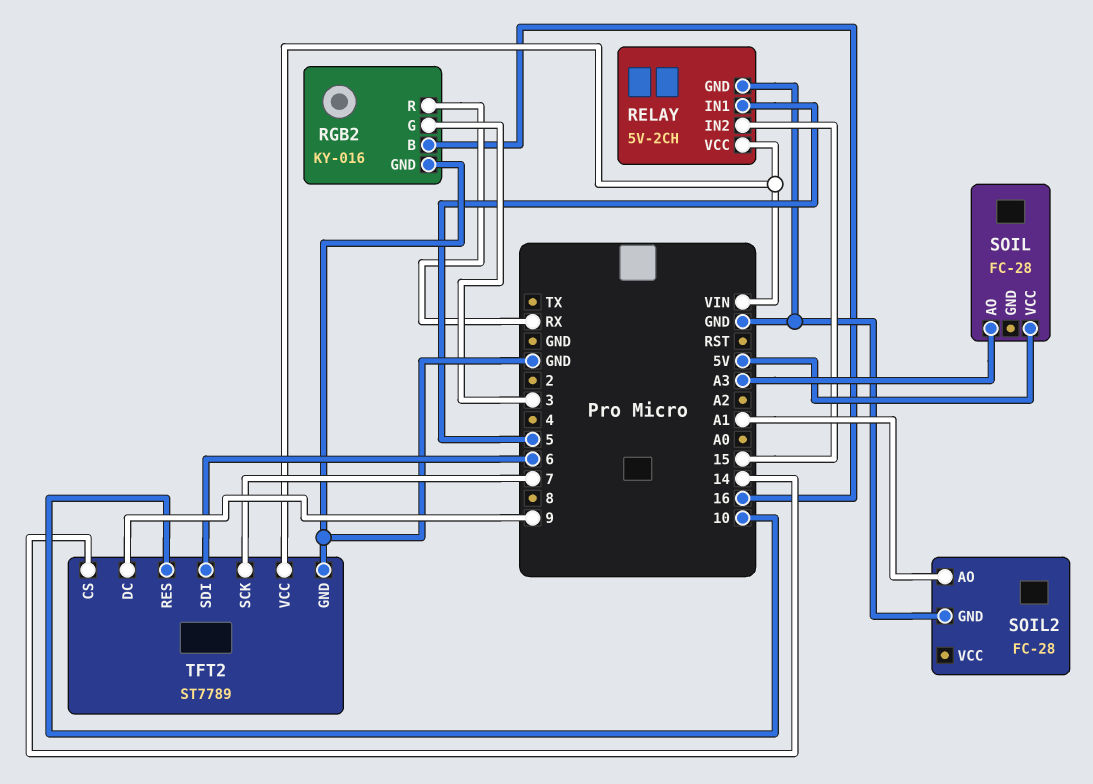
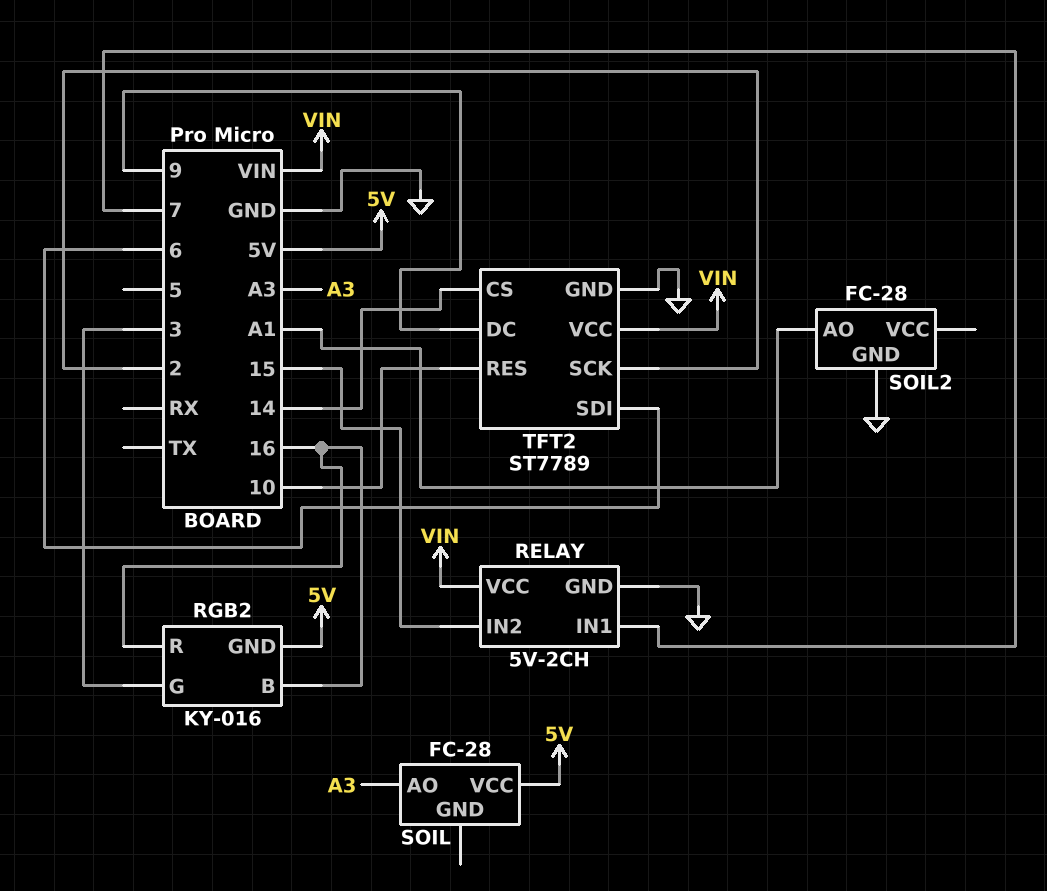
RELAY pin IN1: 5 -> 7
RGB2 pin GND: GND -> 5V
RGB2 pin R: RX -> 16
TFT2 pin SCK: 7 -> 2

